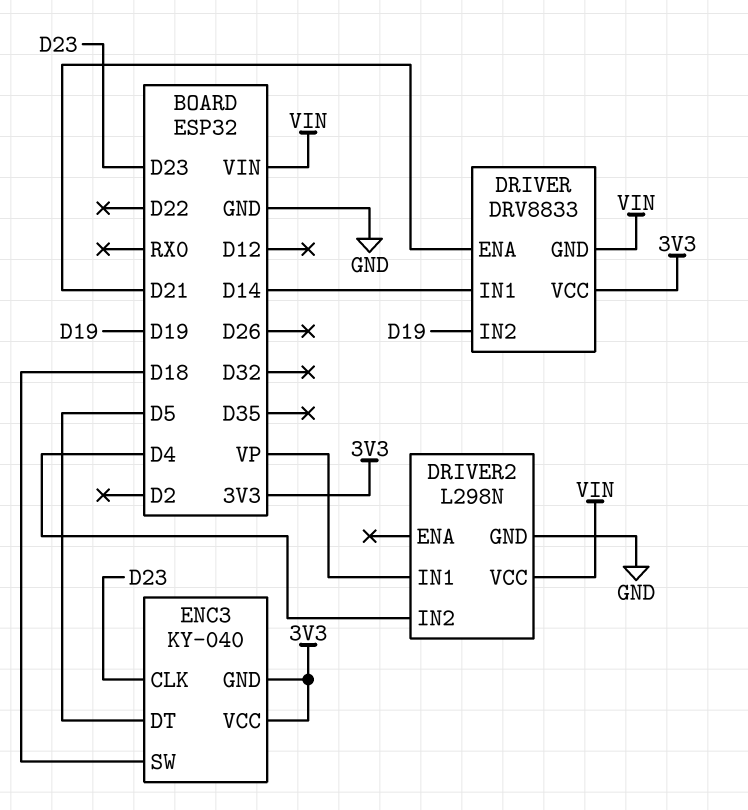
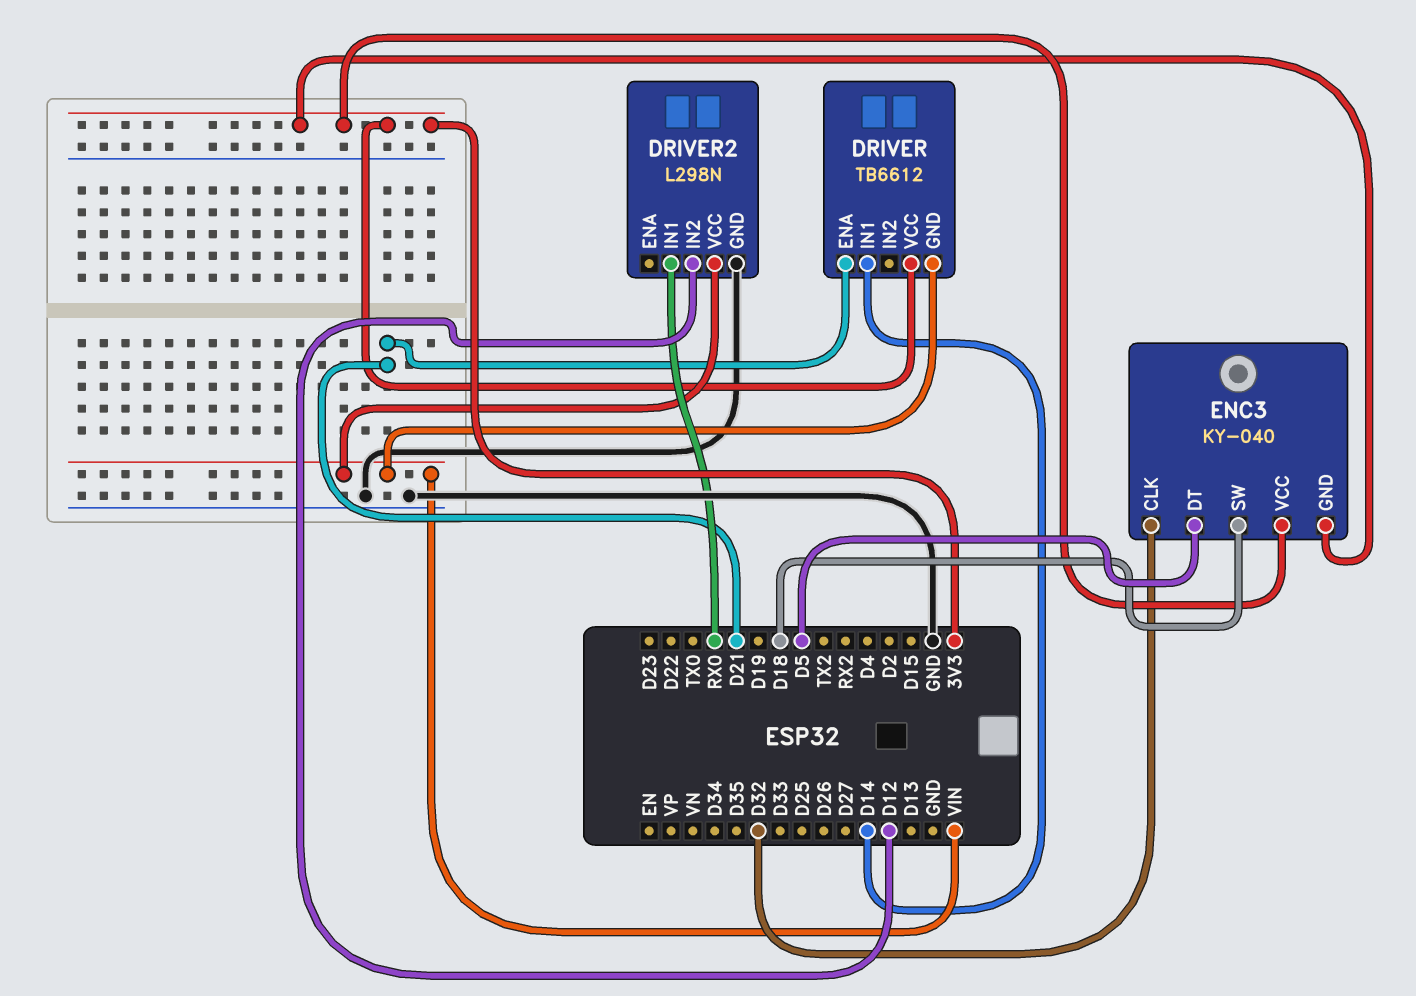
DRIVER: DRV8833 -> TB6612
DRIVER pin IN2: D19 -> none
DRIVER2 pin IN1: VP -> RX0
DRIVER2 pin IN2: D4 -> D12
ENC3 pin CLK: D23 -> D32

